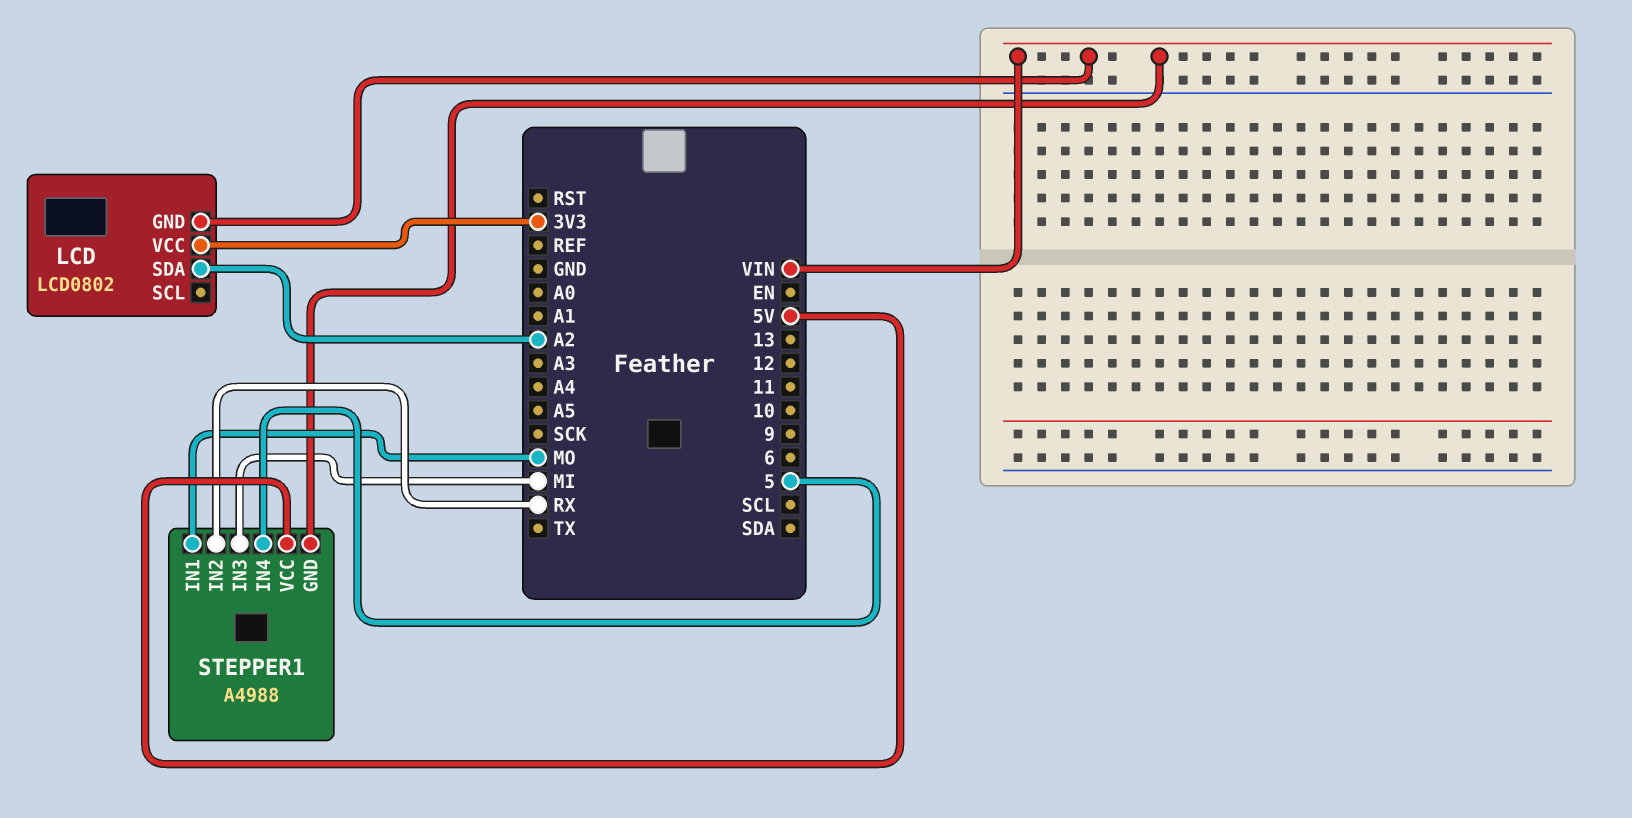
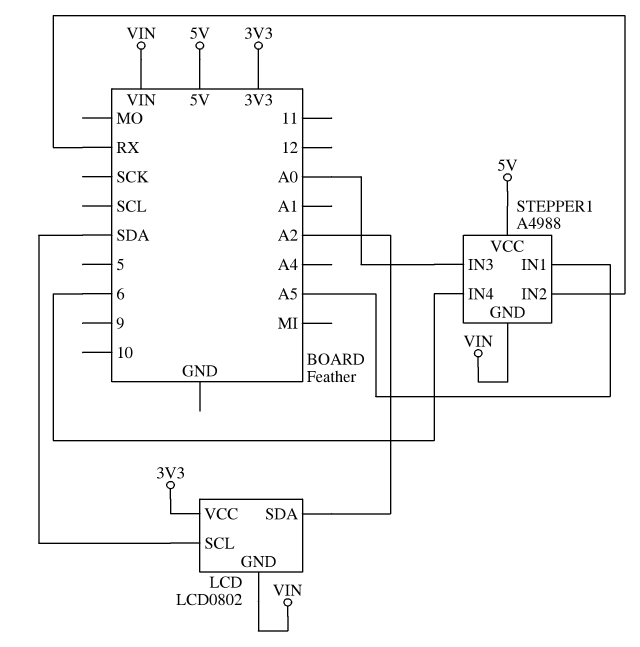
LCD pin SCL: none -> SDA
STEPPER1 pin IN1: MO -> A5
STEPPER1 pin IN3: MI -> A0
STEPPER1 pin IN4: 5 -> 6

